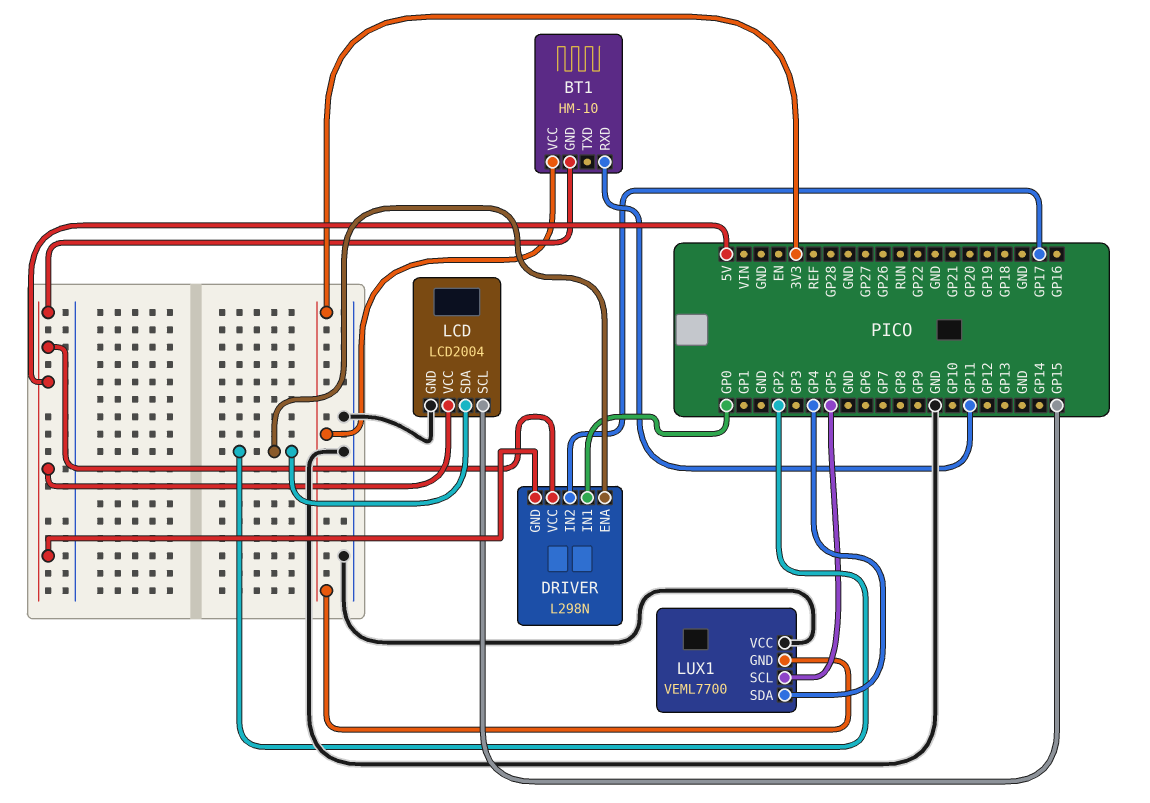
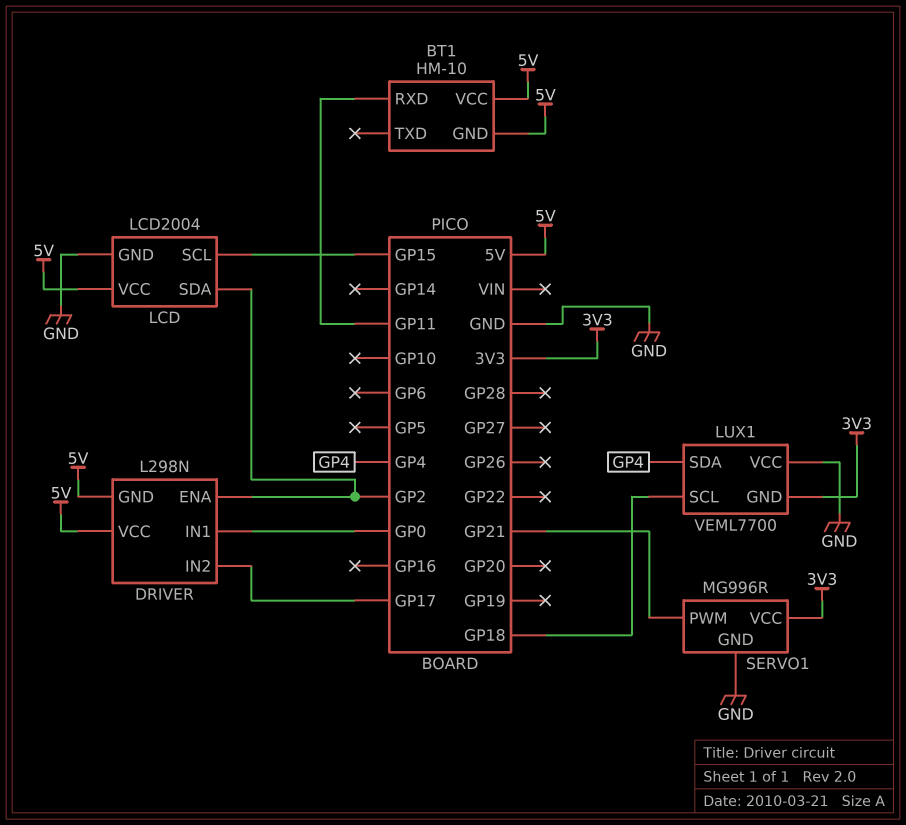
BT1 pin VCC: 3V3 -> 5V
LUX1 pin SCL: GP5 -> GP18
SERVO1: none -> MG996R
SERVO1 pin GND: none -> GND
SERVO1 pin PWM: none -> GP21
SERVO1 pin VCC: none -> 3V3

